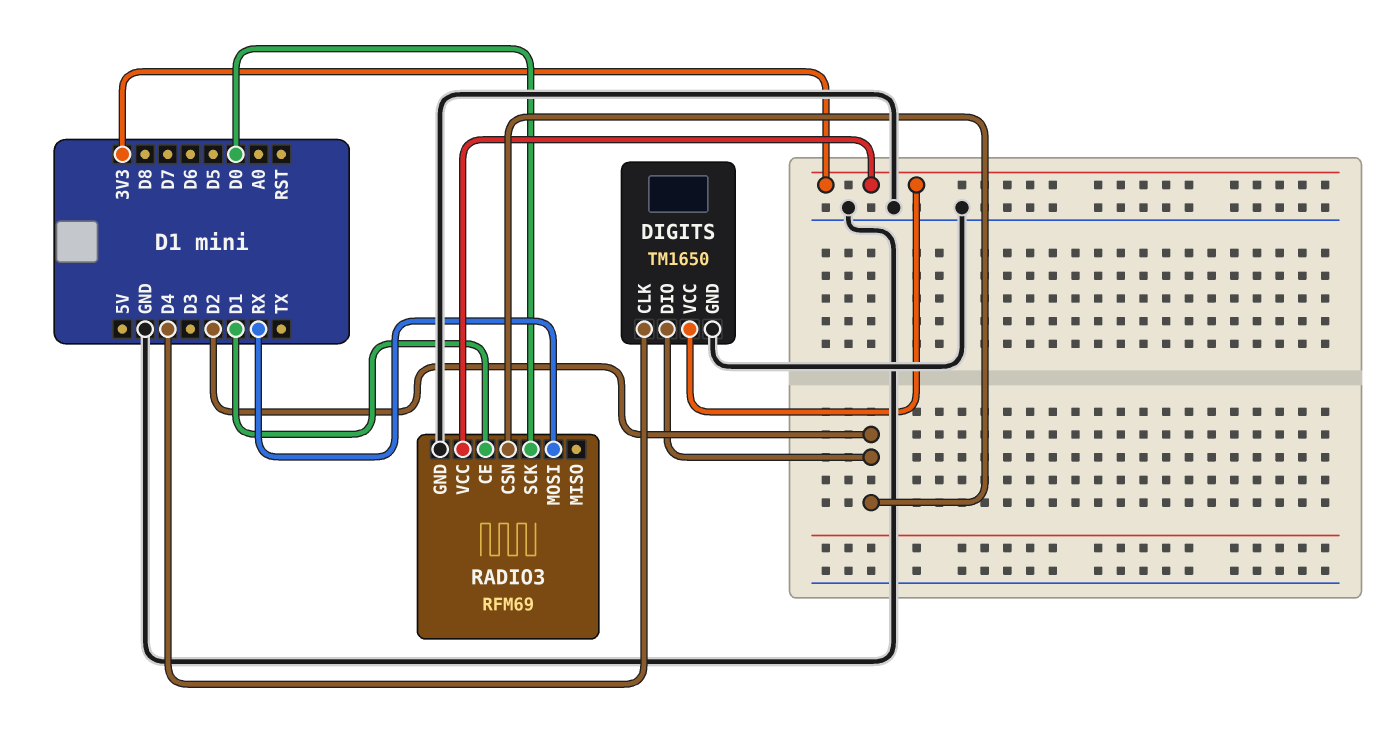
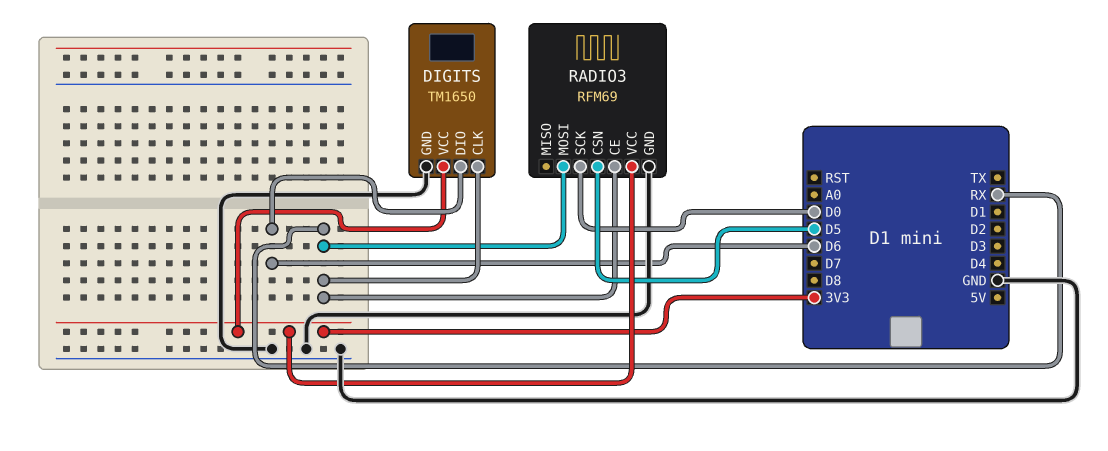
DIGITS pin CLK: D4 -> RX
DIGITS pin DIO: D2 -> D6
RADIO3 pin CE: D1 -> RX
RADIO3 pin CSN: D2 -> D5

